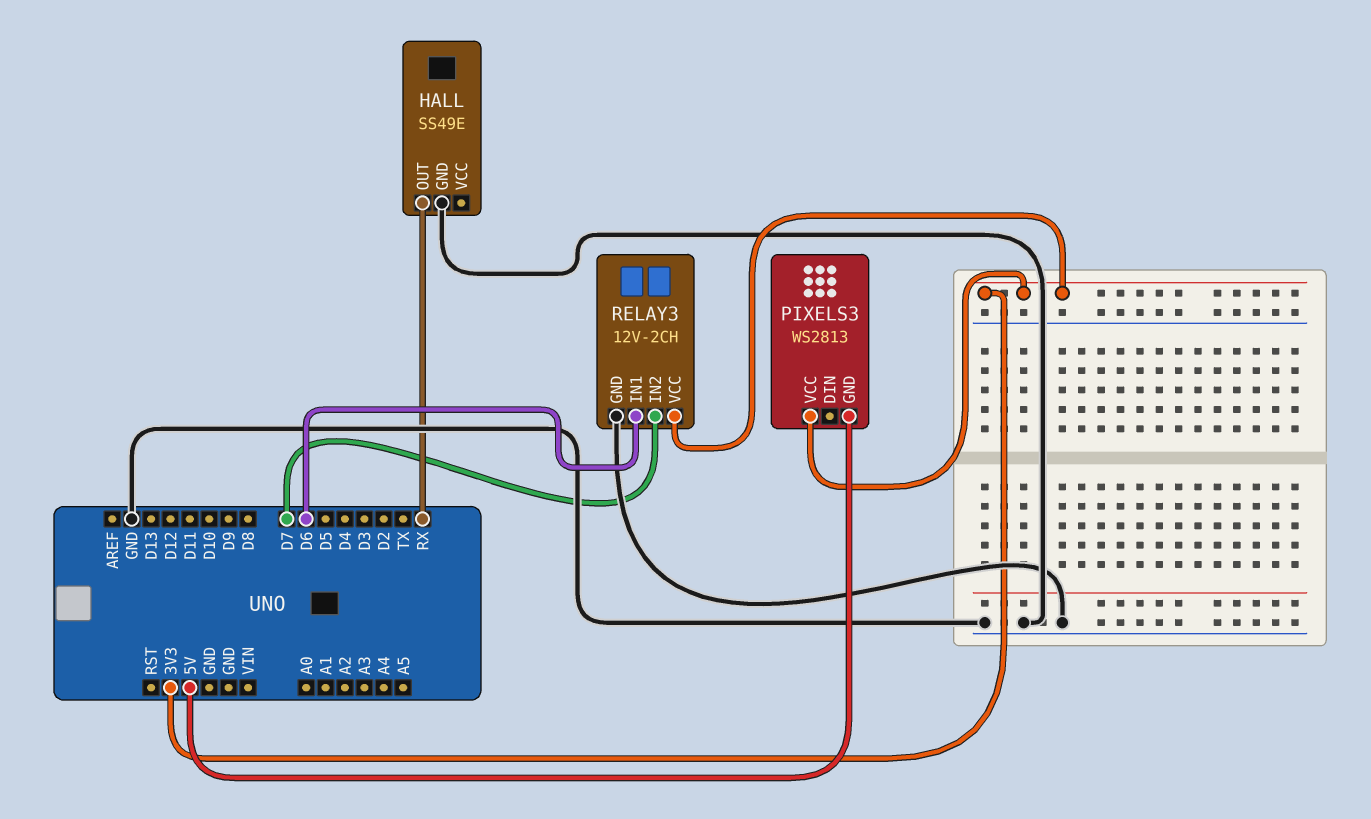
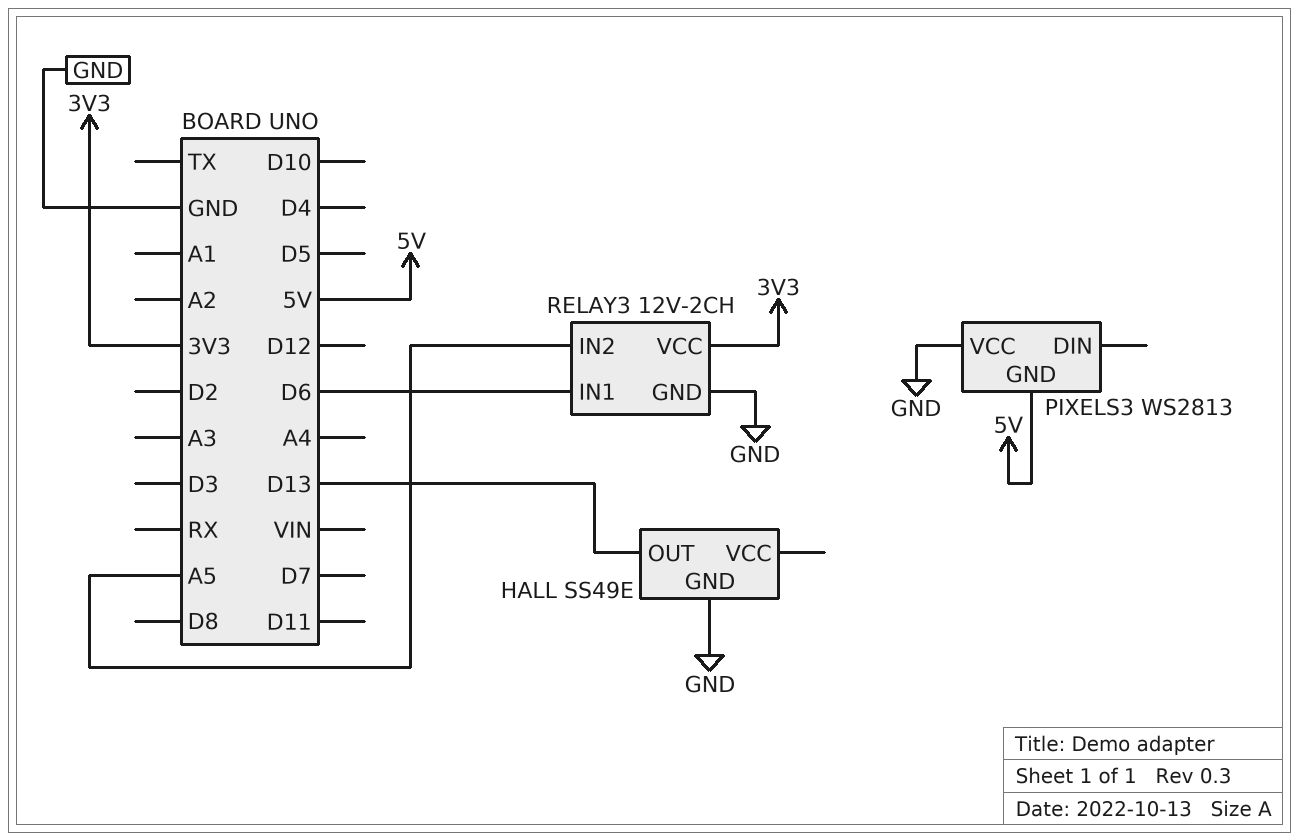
HALL pin OUT: RX -> D13
PIXELS3 pin VCC: 3V3 -> GND
RELAY3 pin IN2: D7 -> A5

